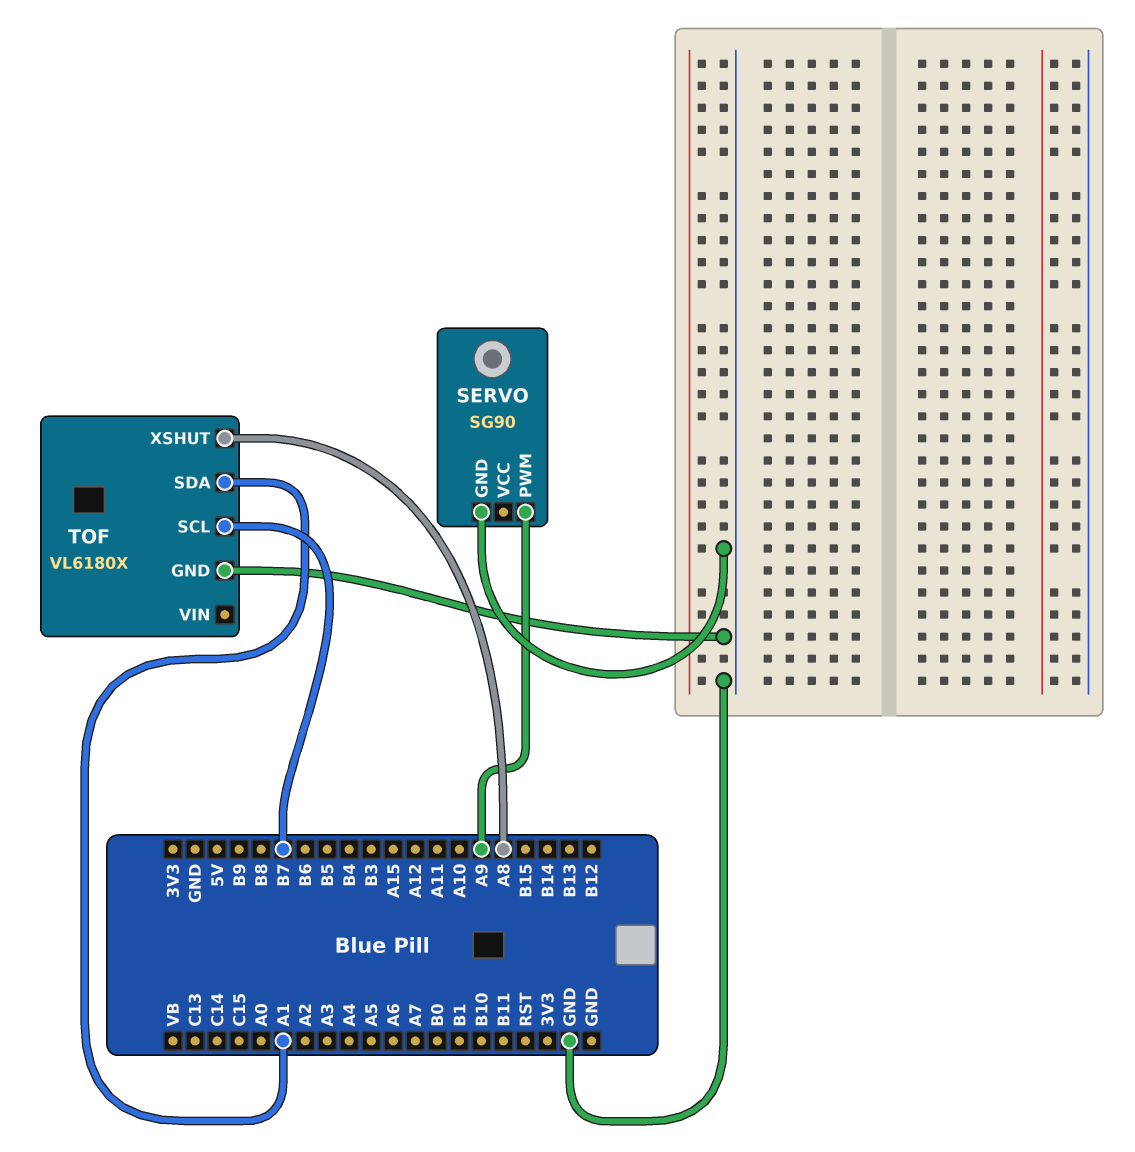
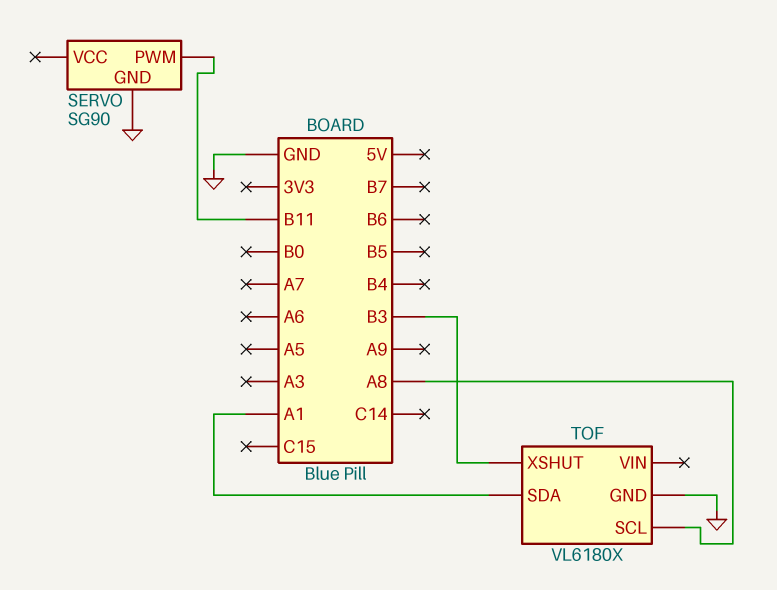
SERVO pin PWM: A9 -> B11
TOF pin SCL: B7 -> A8
TOF pin XSHUT: A8 -> B3

